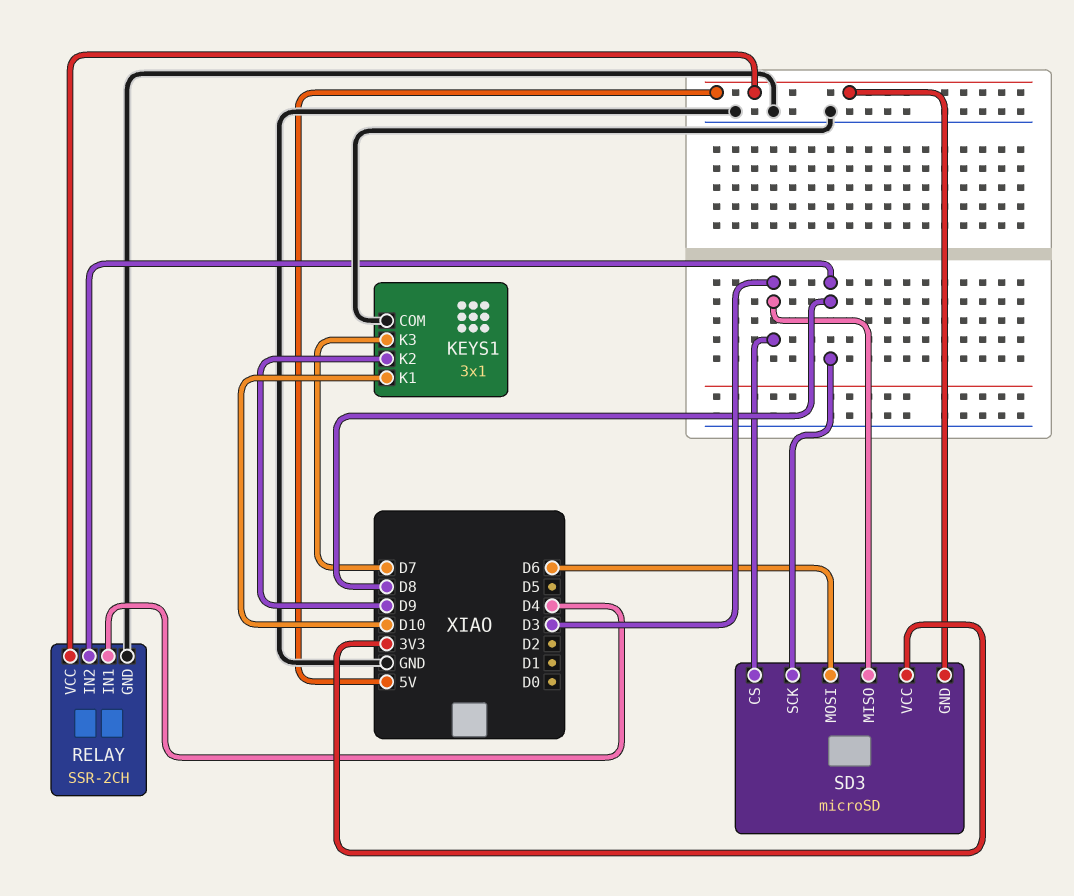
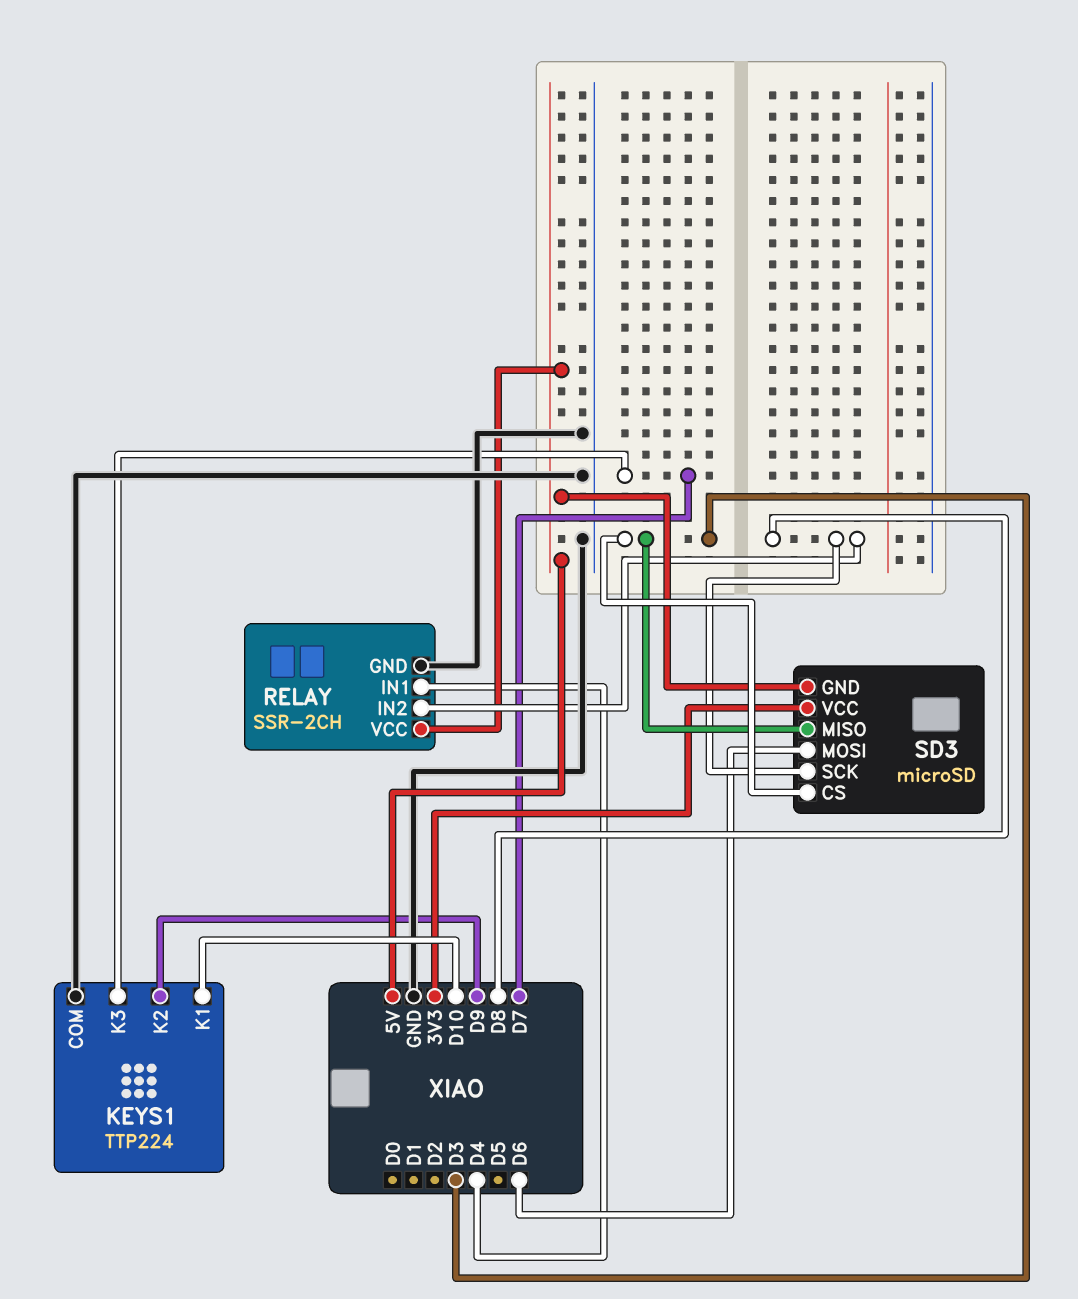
KEYS1: 3x1 -> TTP224

